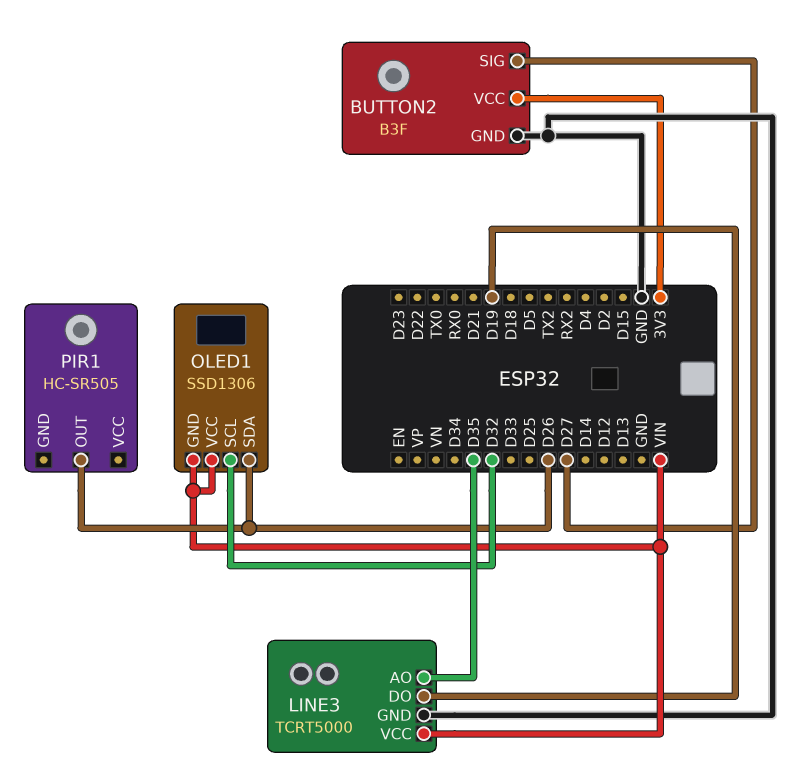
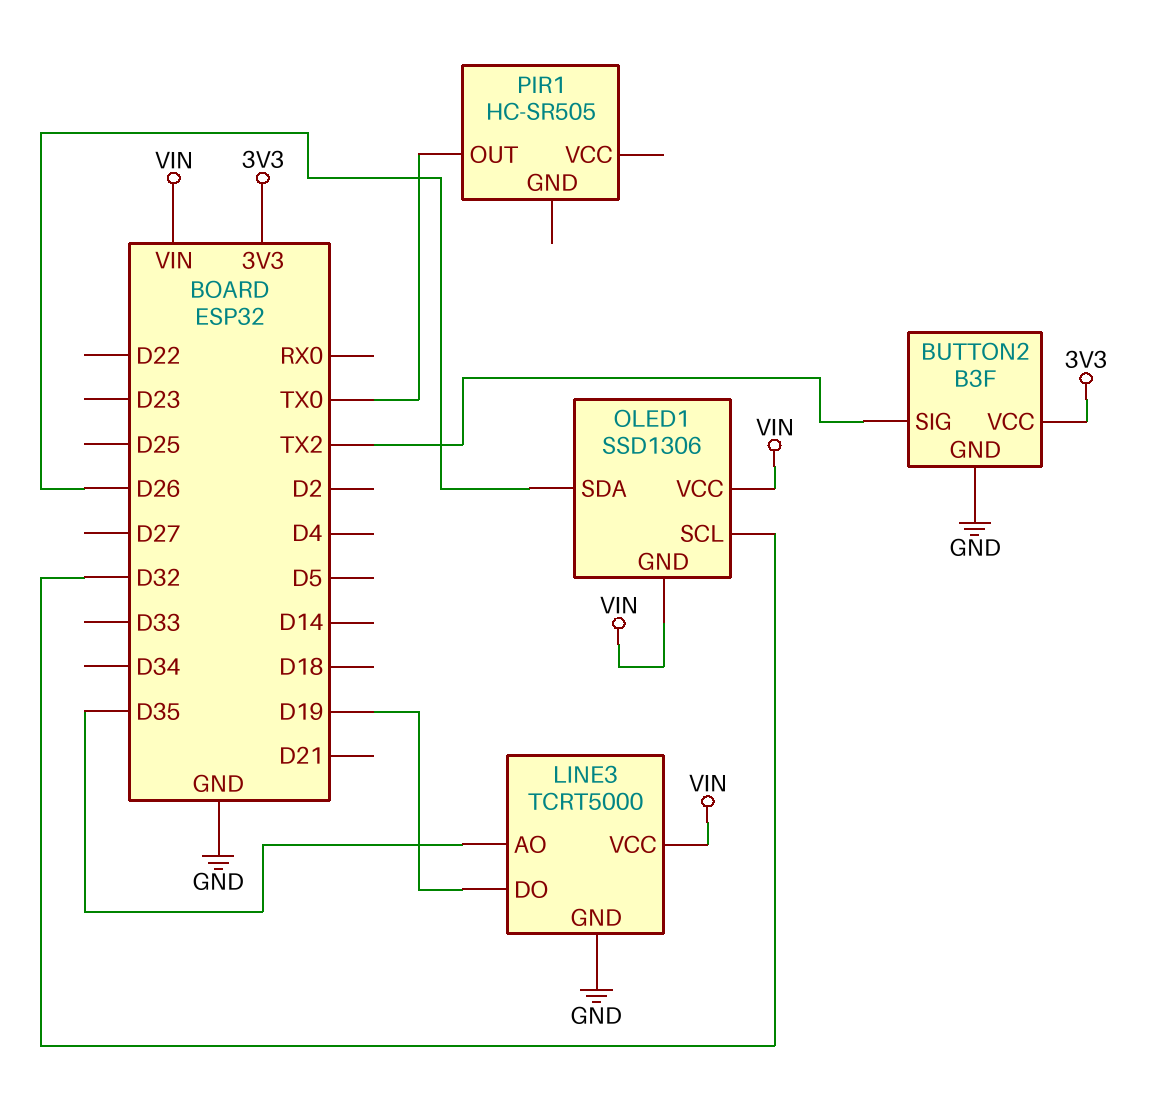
BUTTON2 pin SIG: D27 -> TX2
PIR1 pin OUT: D26 -> TX0

